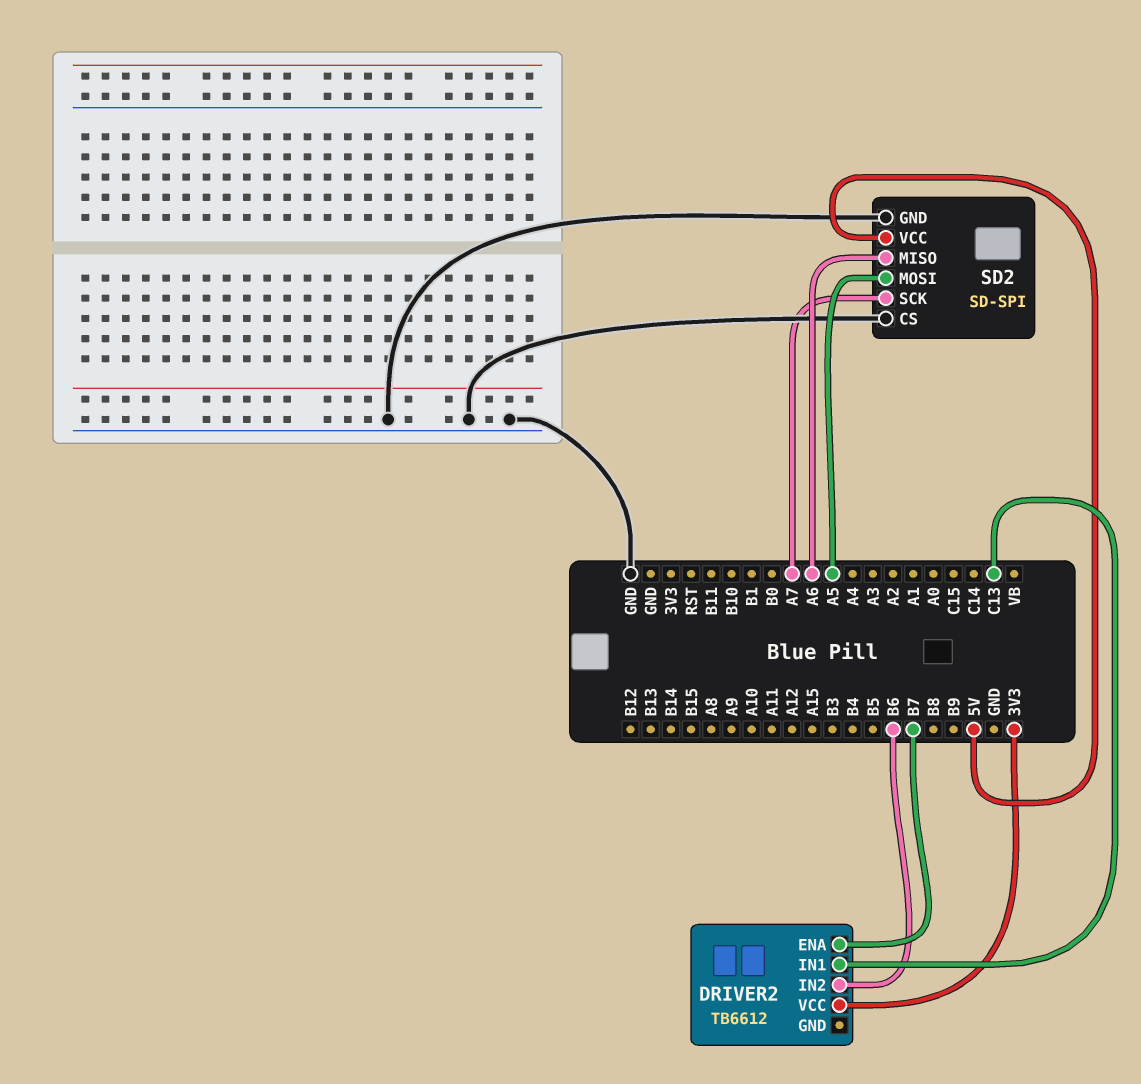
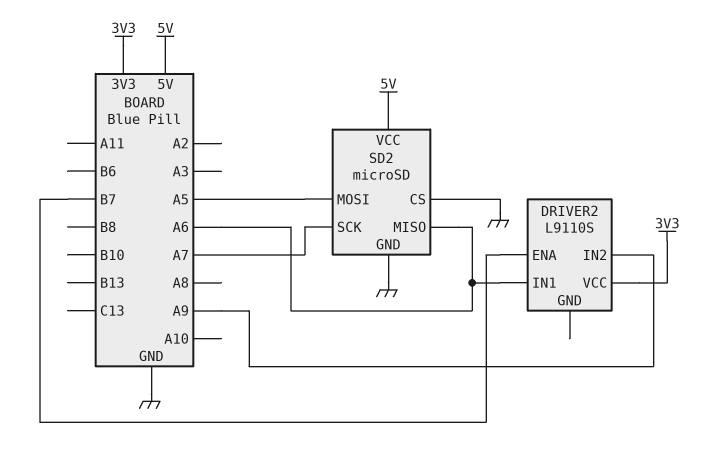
DRIVER2: TB6612 -> L9110S
DRIVER2 pin IN1: C13 -> A6
DRIVER2 pin IN2: B6 -> A9
SD2: SD-SPI -> microSD

